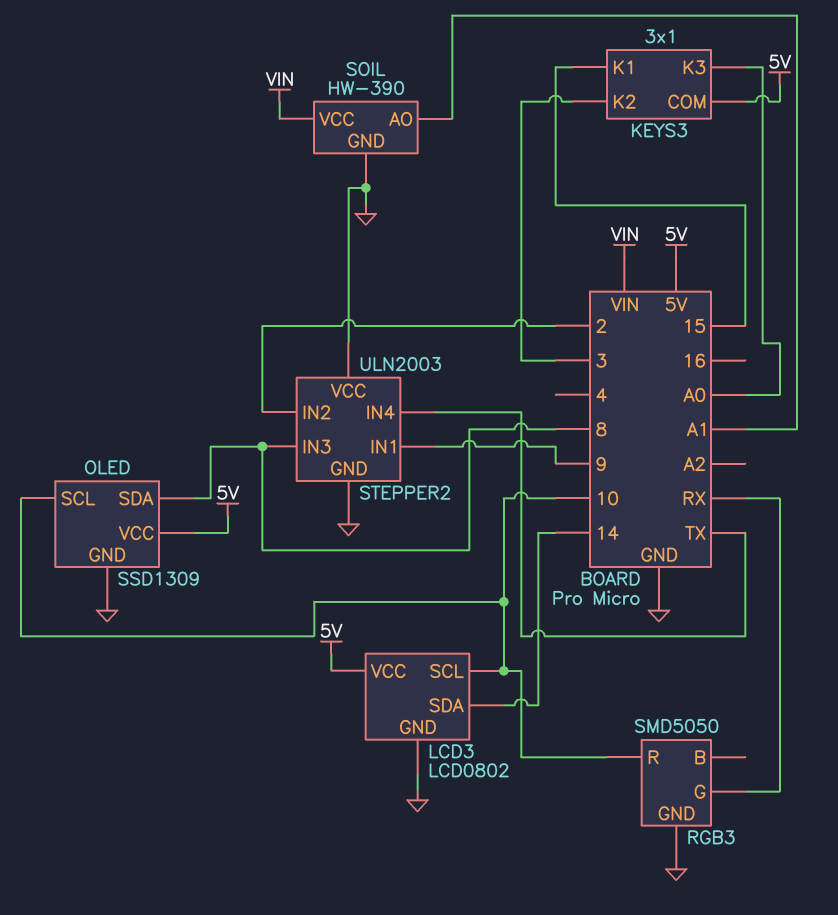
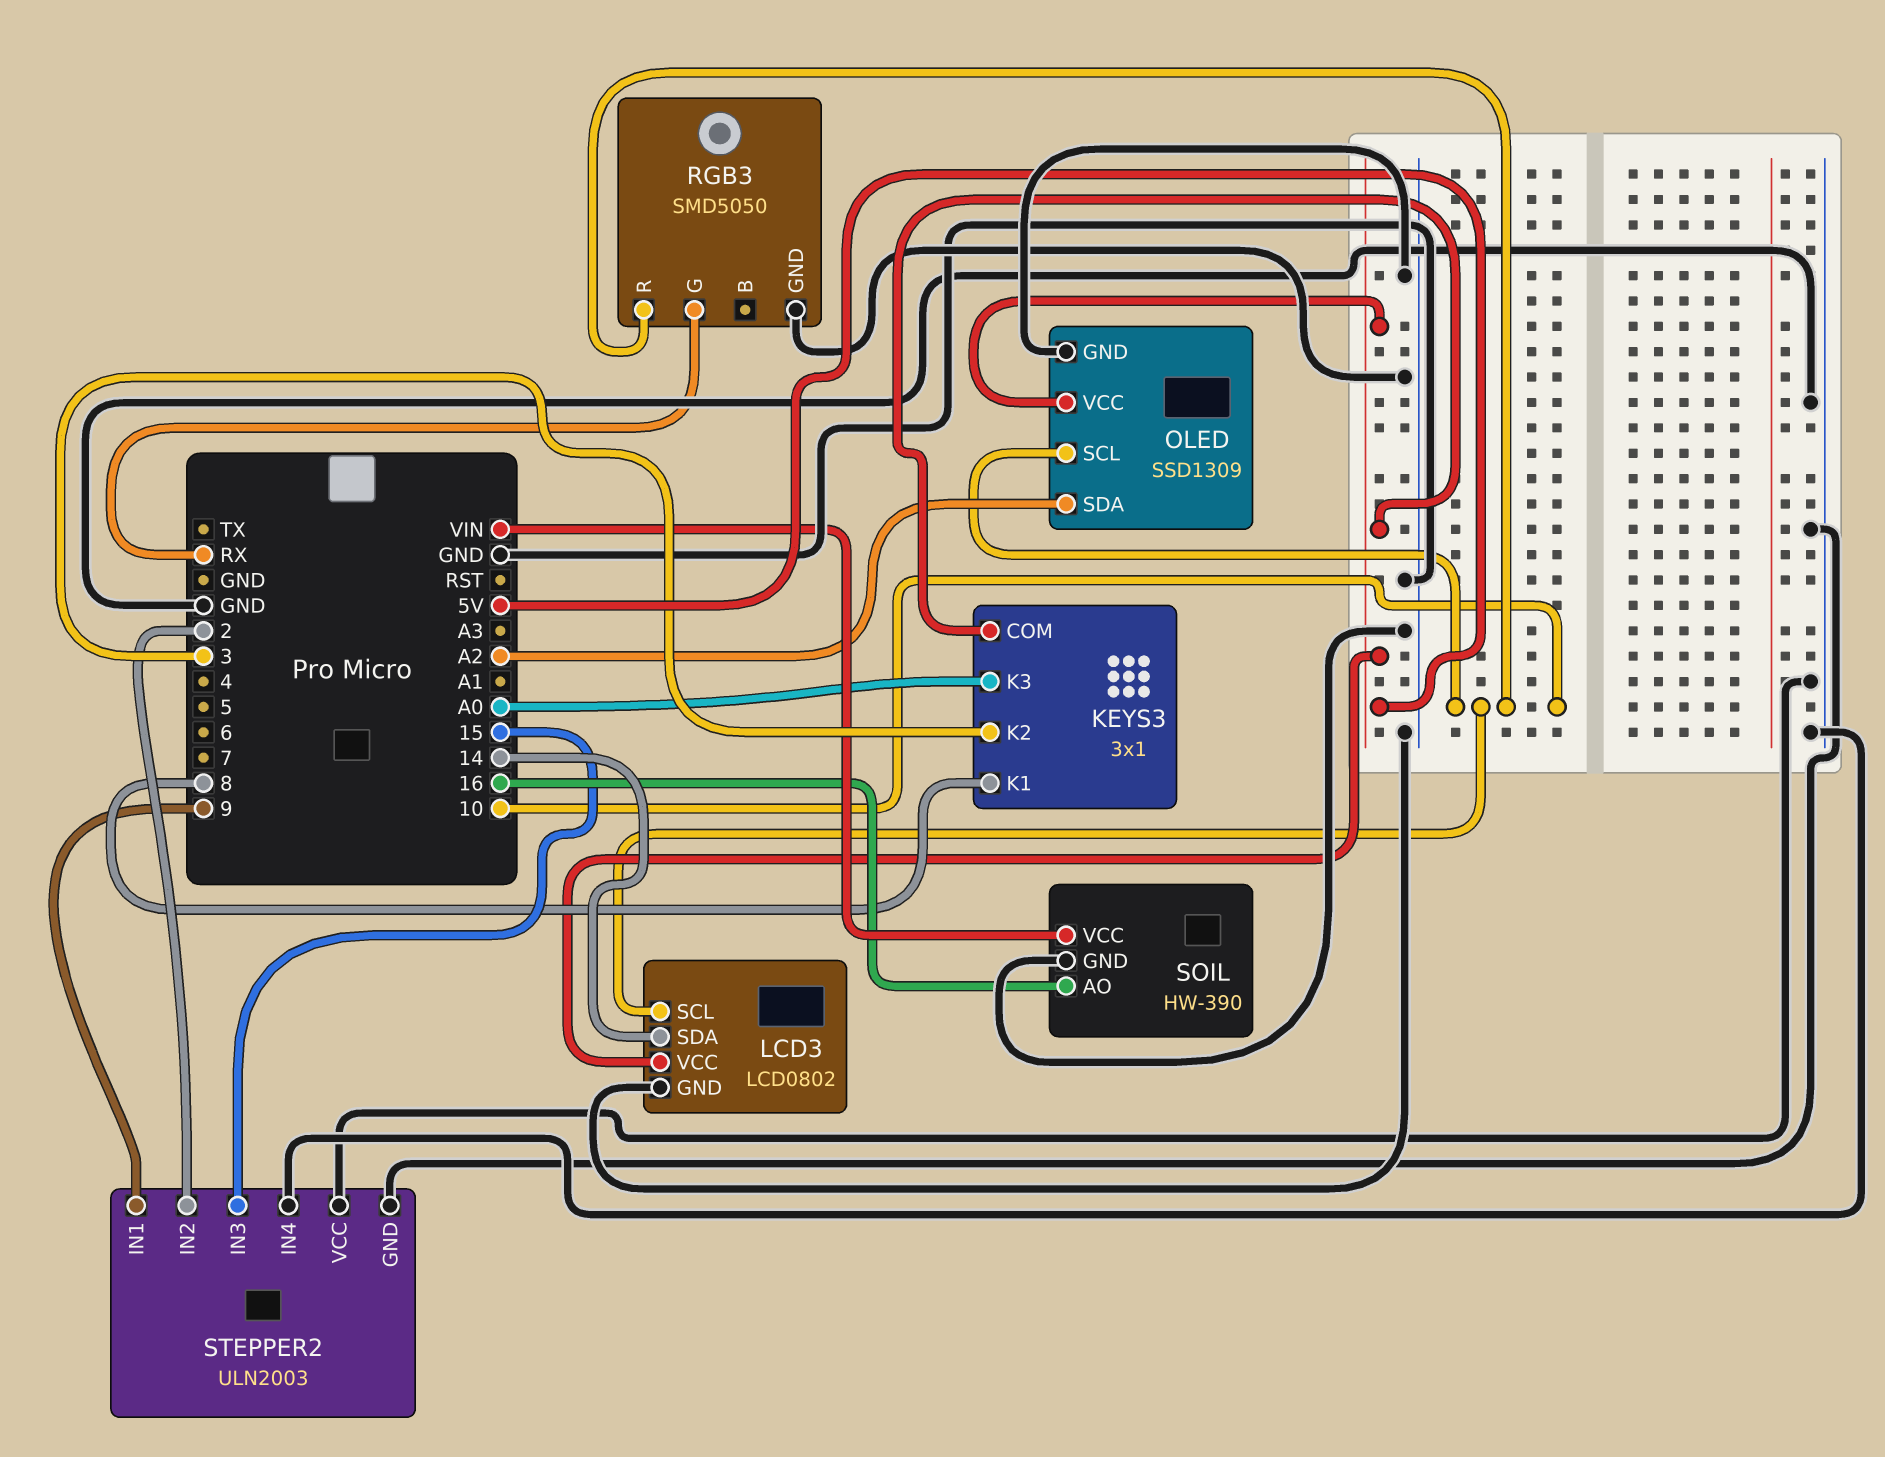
KEYS3 pin K1: 15 -> 8
OLED pin SDA: 8 -> A2
SOIL pin AO: A1 -> 16
STEPPER2 pin IN3: 8 -> 15
STEPPER2 pin IN4: TX -> GND

